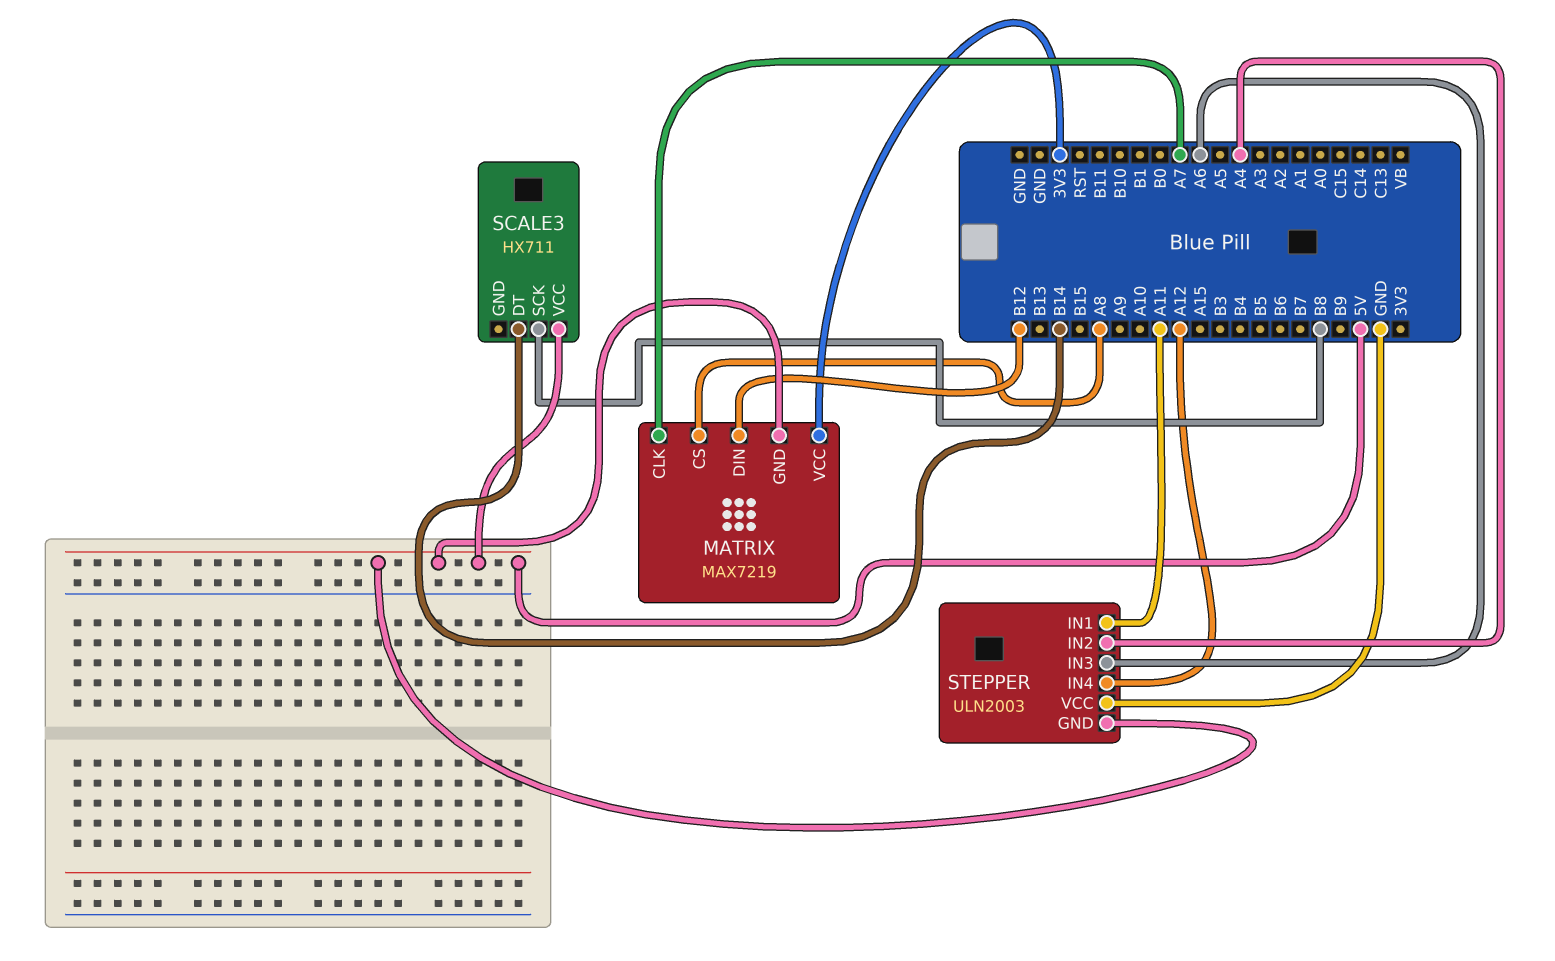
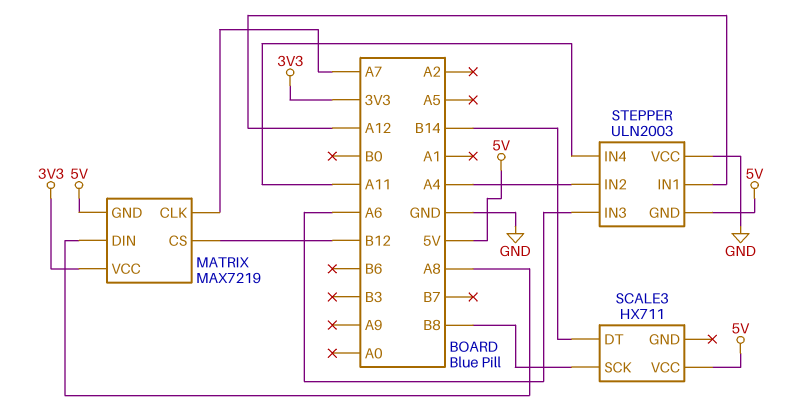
MATRIX pin CS: A8 -> B12
MATRIX pin DIN: B12 -> A8
STEPPER pin IN1: A11 -> A12
STEPPER pin IN4: A12 -> A11

